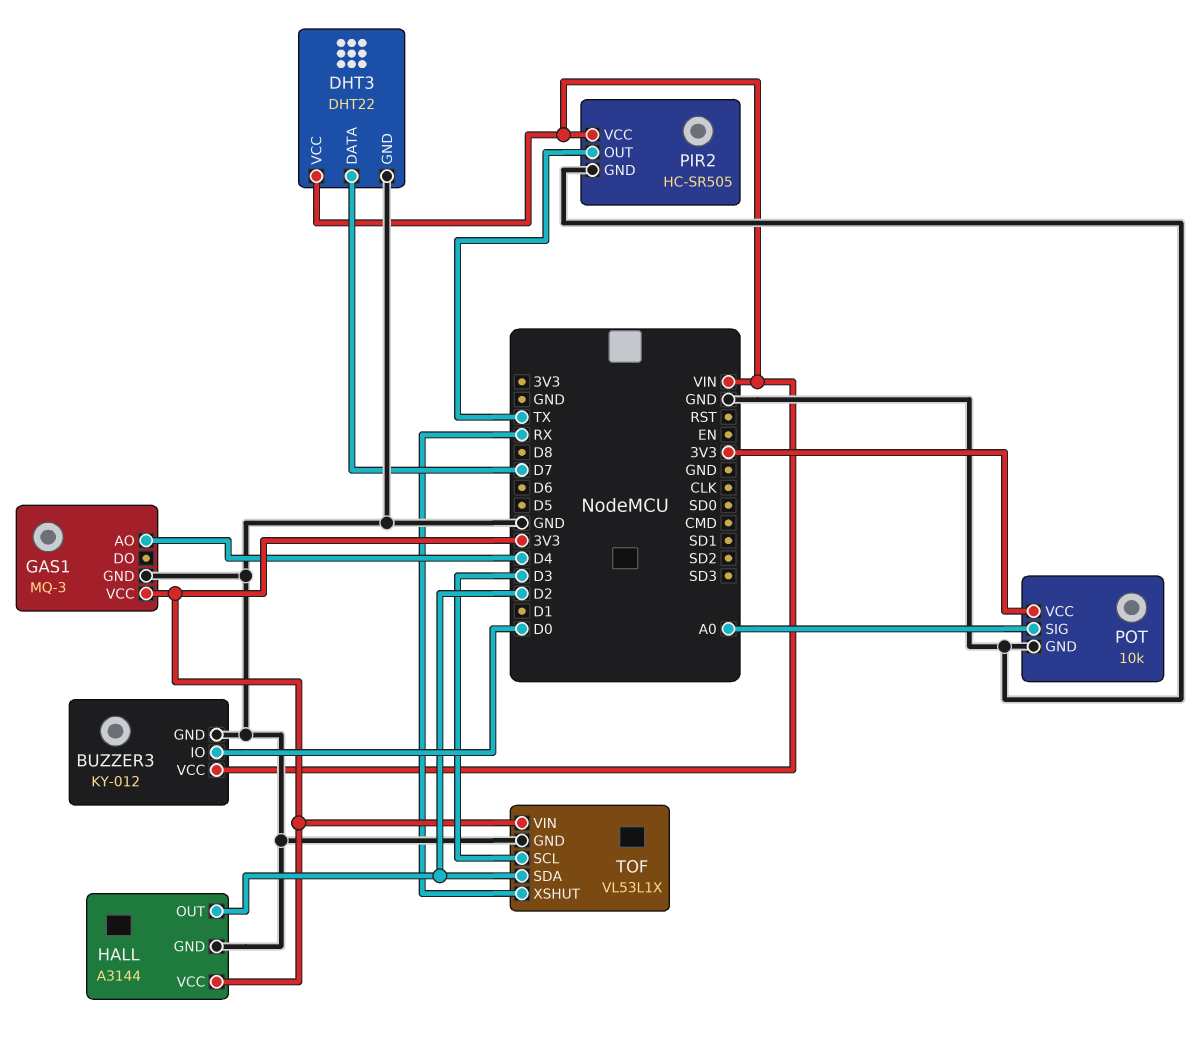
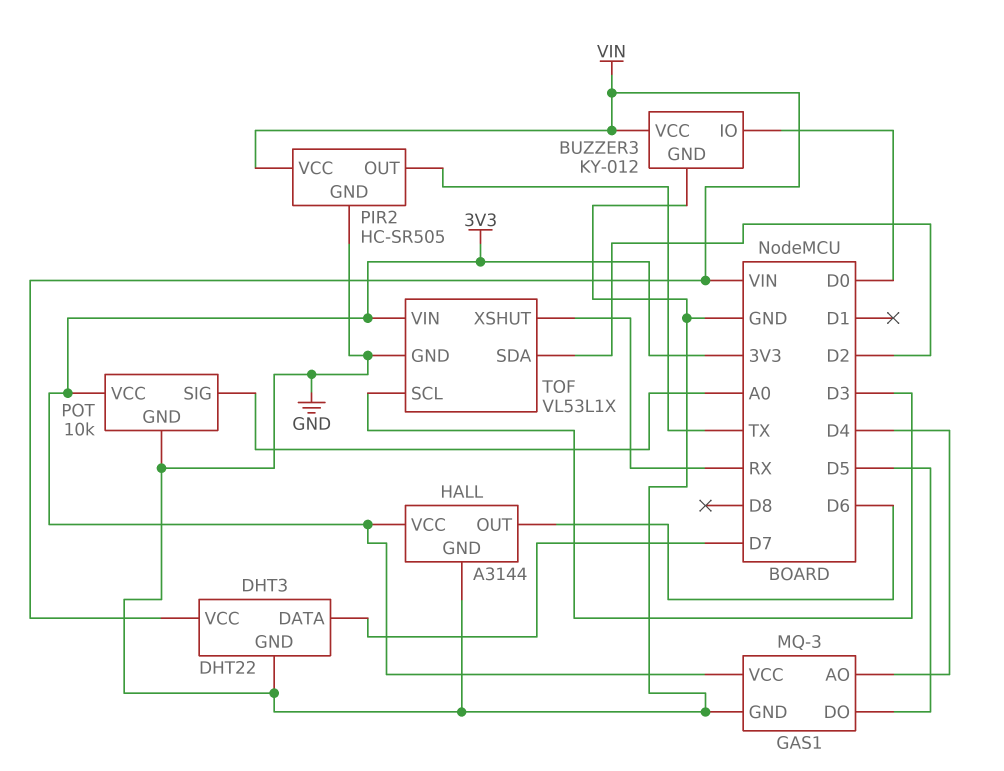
GAS1 pin DO: none -> D5
HALL pin OUT: D2 -> D6

